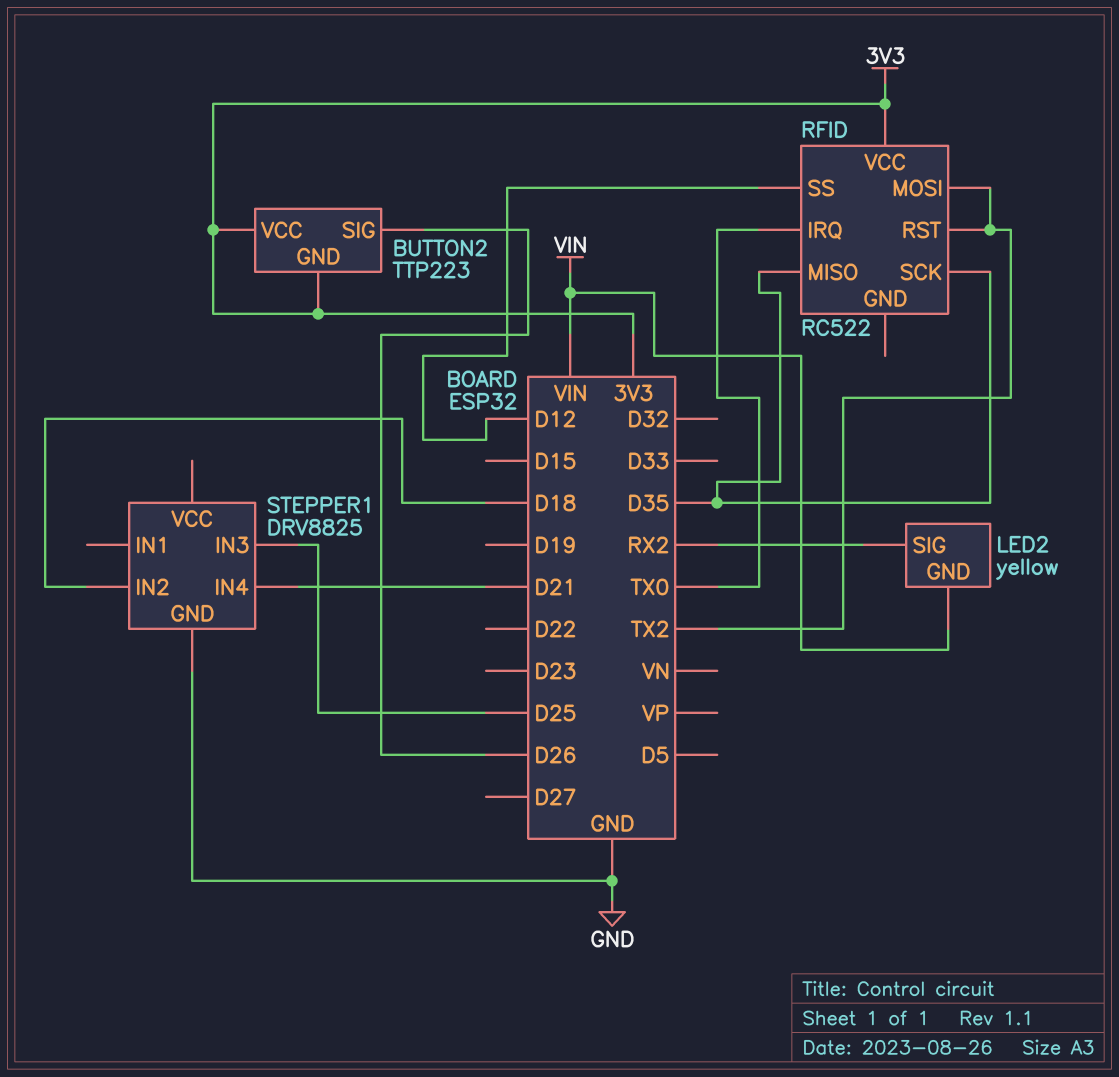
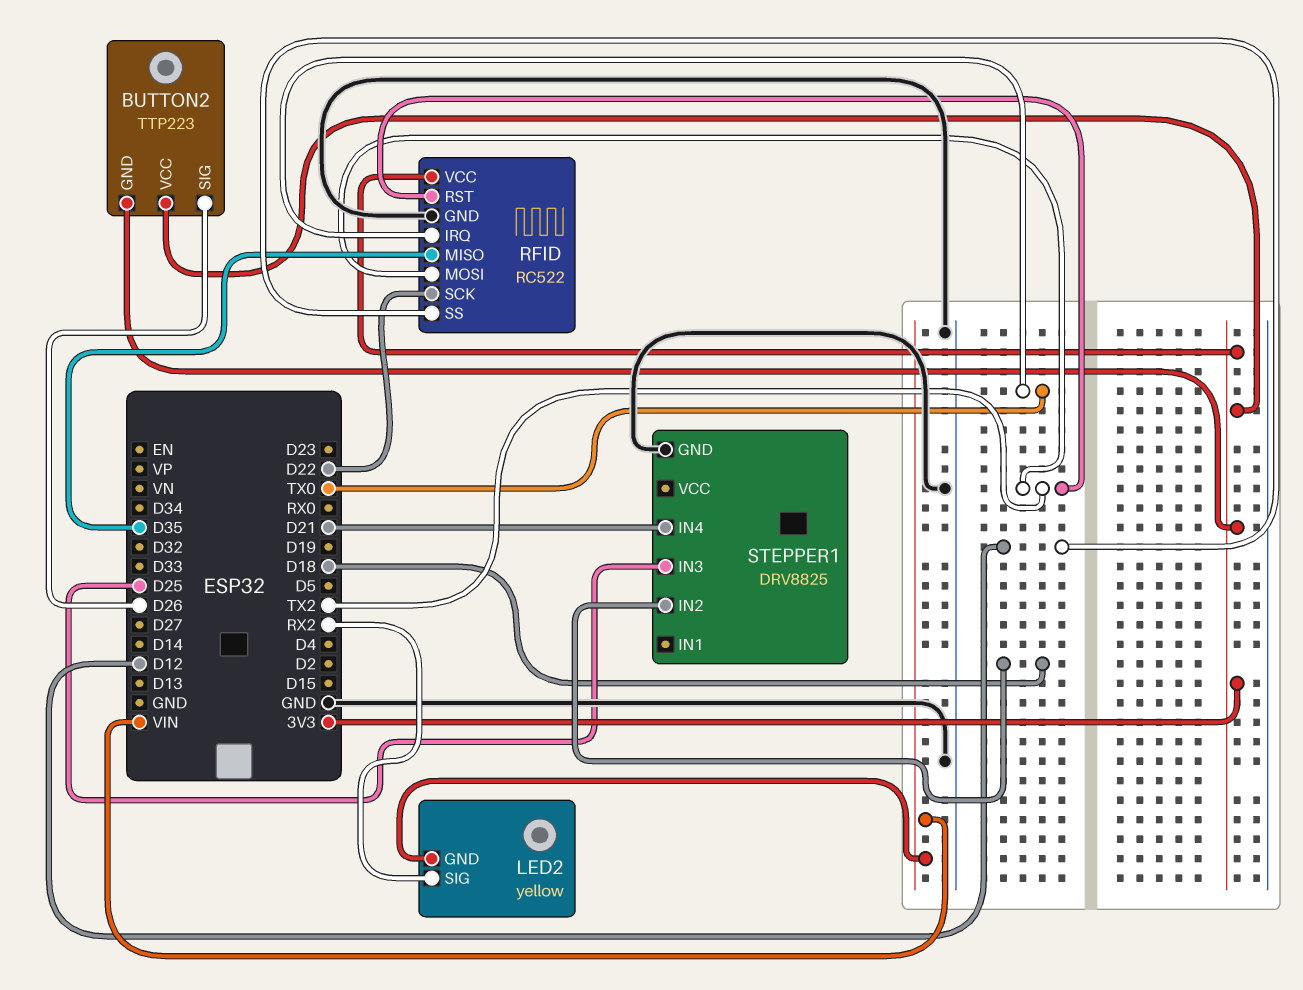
RFID pin GND: none -> GND
RFID pin SCK: D35 -> D22

